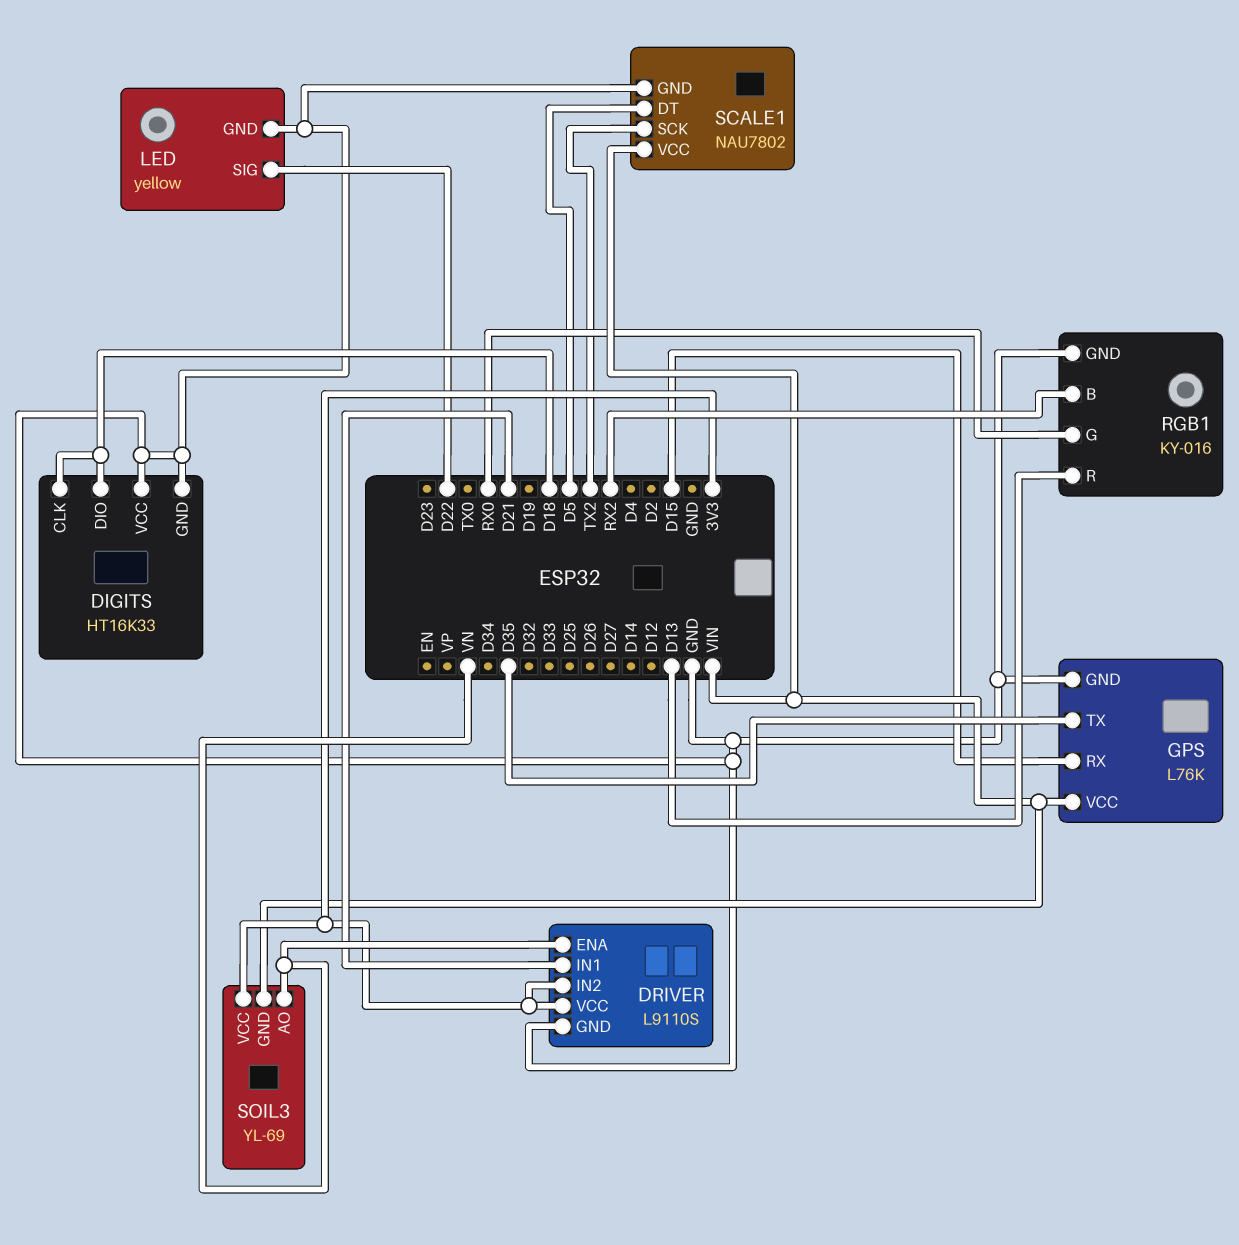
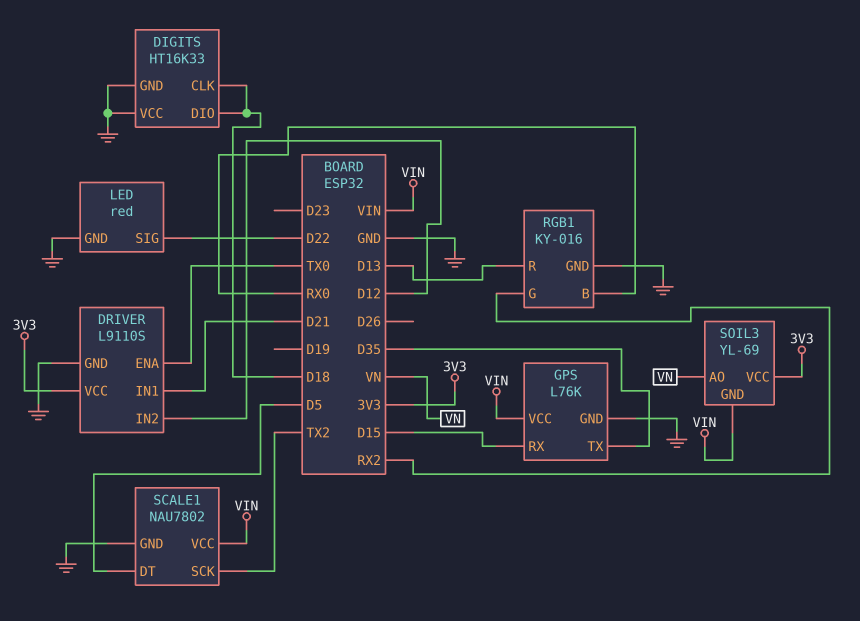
DRIVER pin ENA: VN -> TX0
DRIVER pin IN2: 3V3 -> D12
LED: yellow -> red
RGB1 pin B: RX2 -> RX0
RGB1 pin G: RX0 -> RX2

